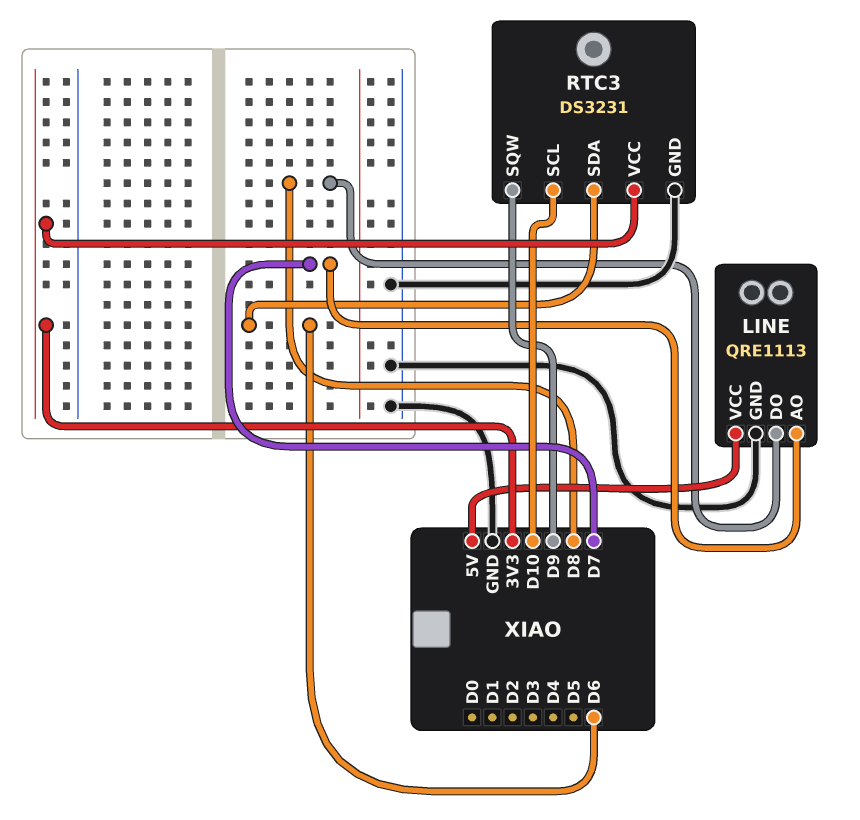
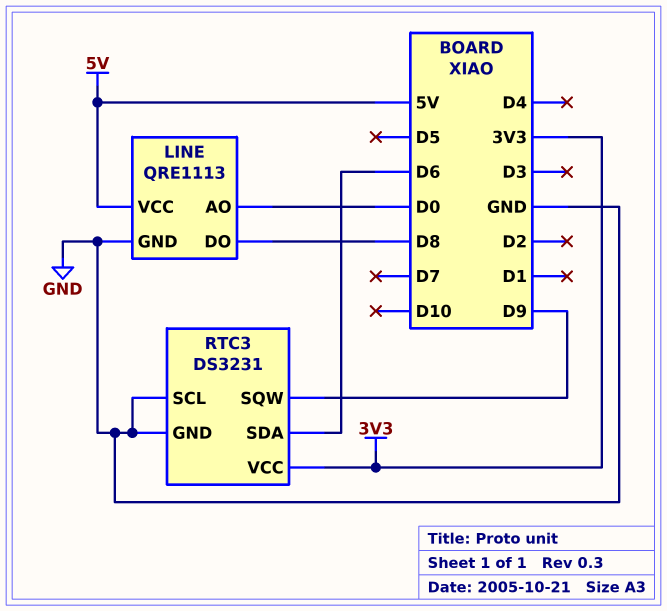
LINE pin AO: D7 -> D0
RTC3 pin SCL: D10 -> GND

